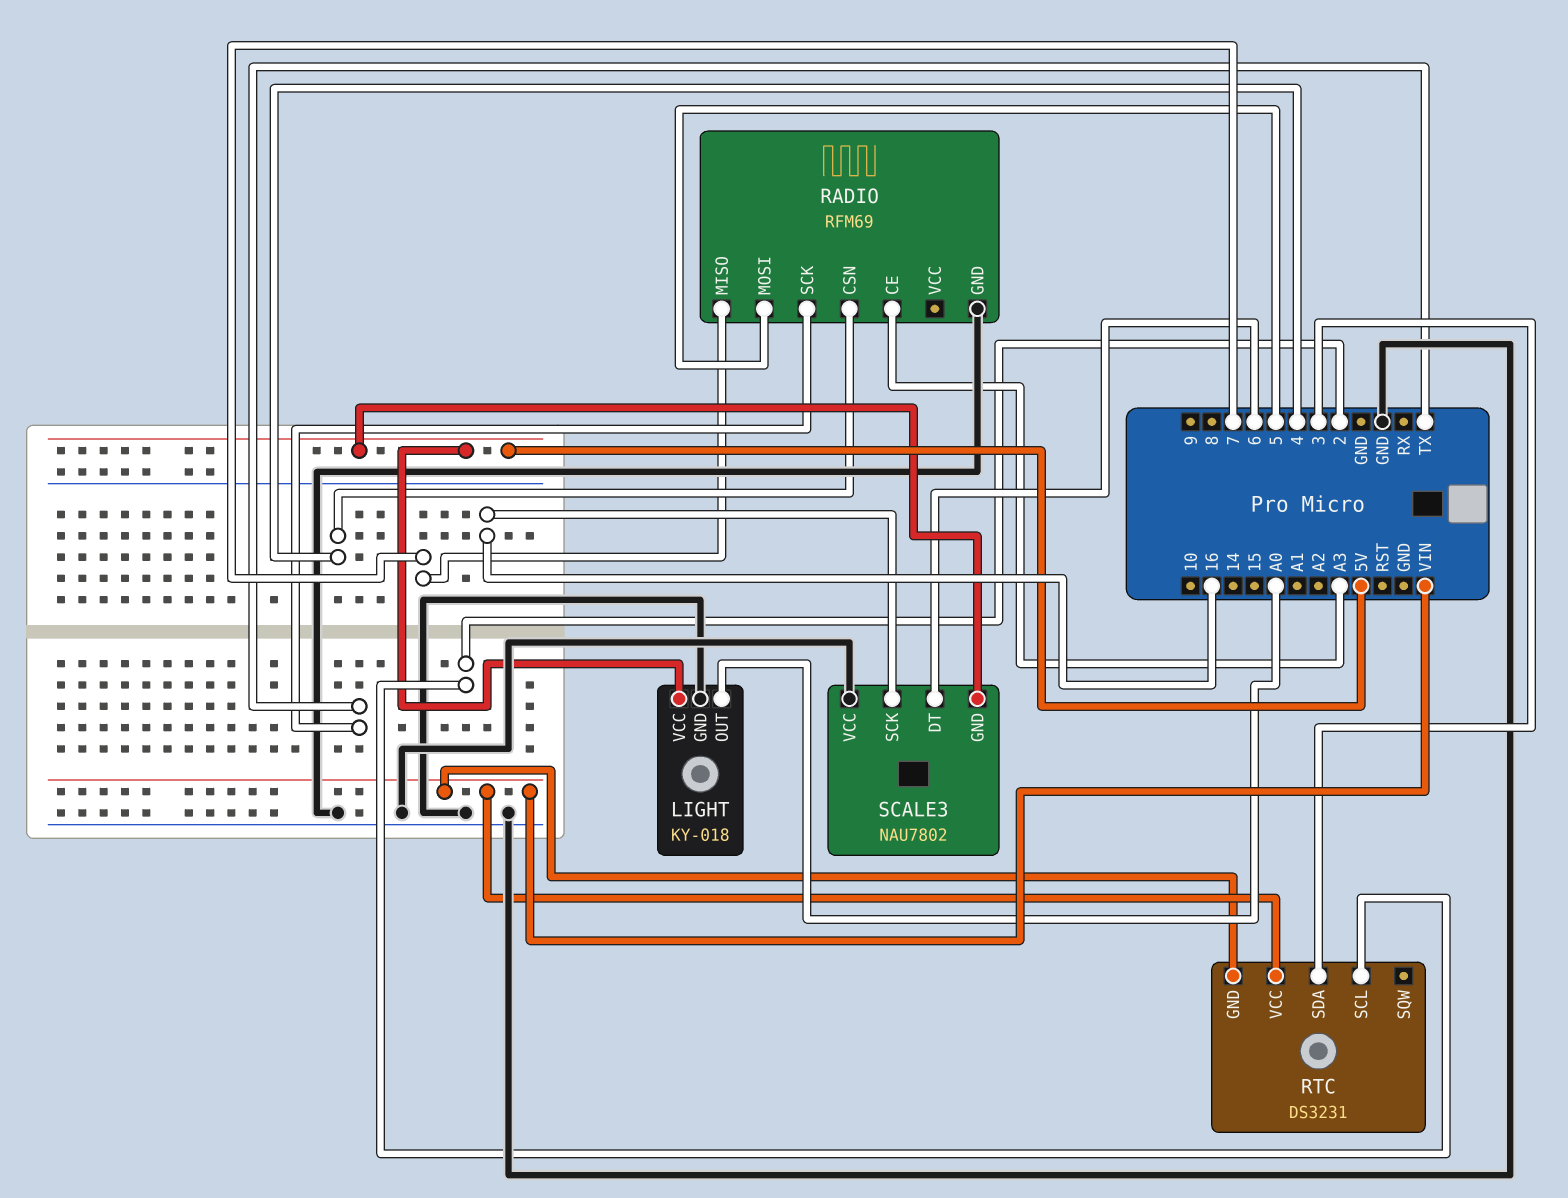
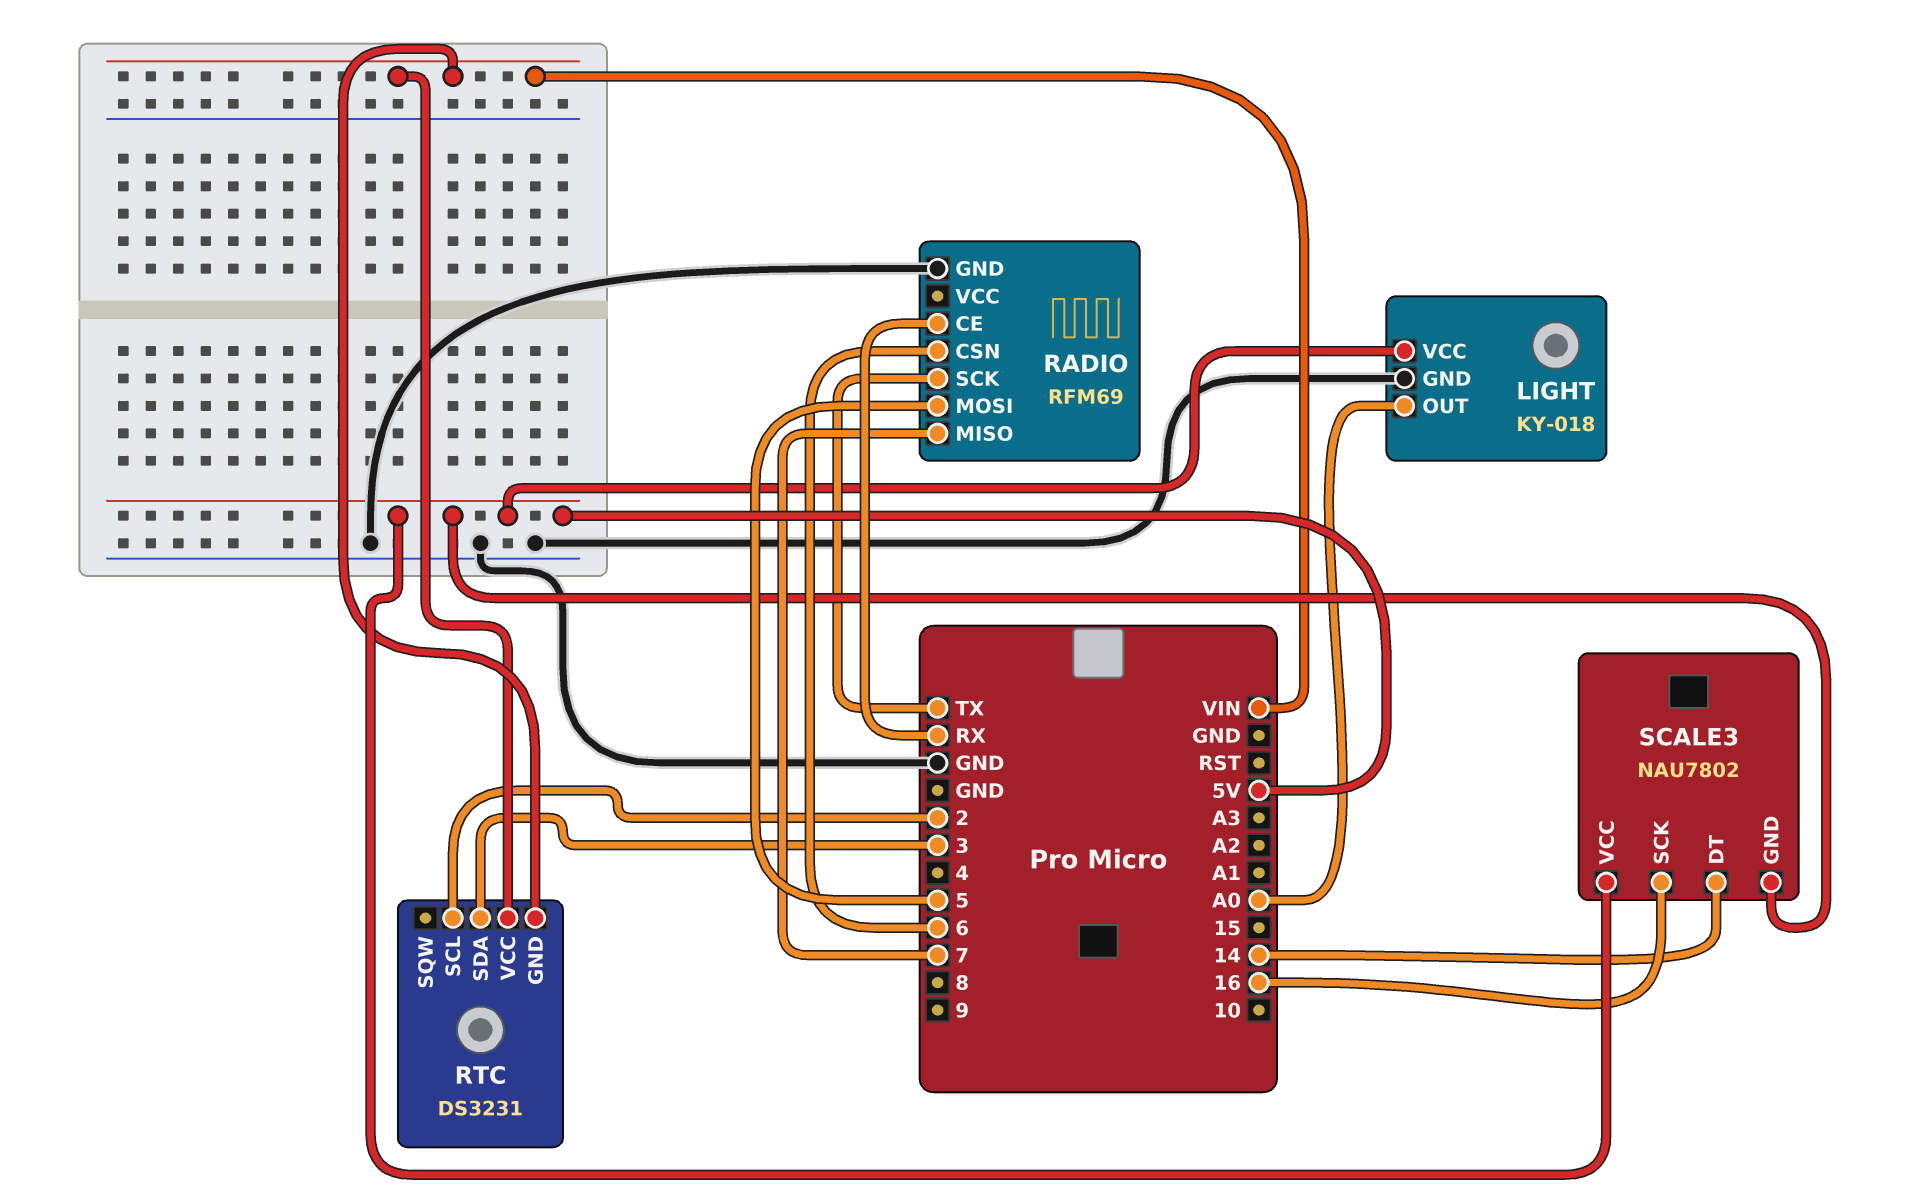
RADIO pin CE: A3 -> RX
RADIO pin CSN: 4 -> 6
SCALE3 pin DT: 6 -> 14
SCALE3 pin VCC: GND -> 5V

